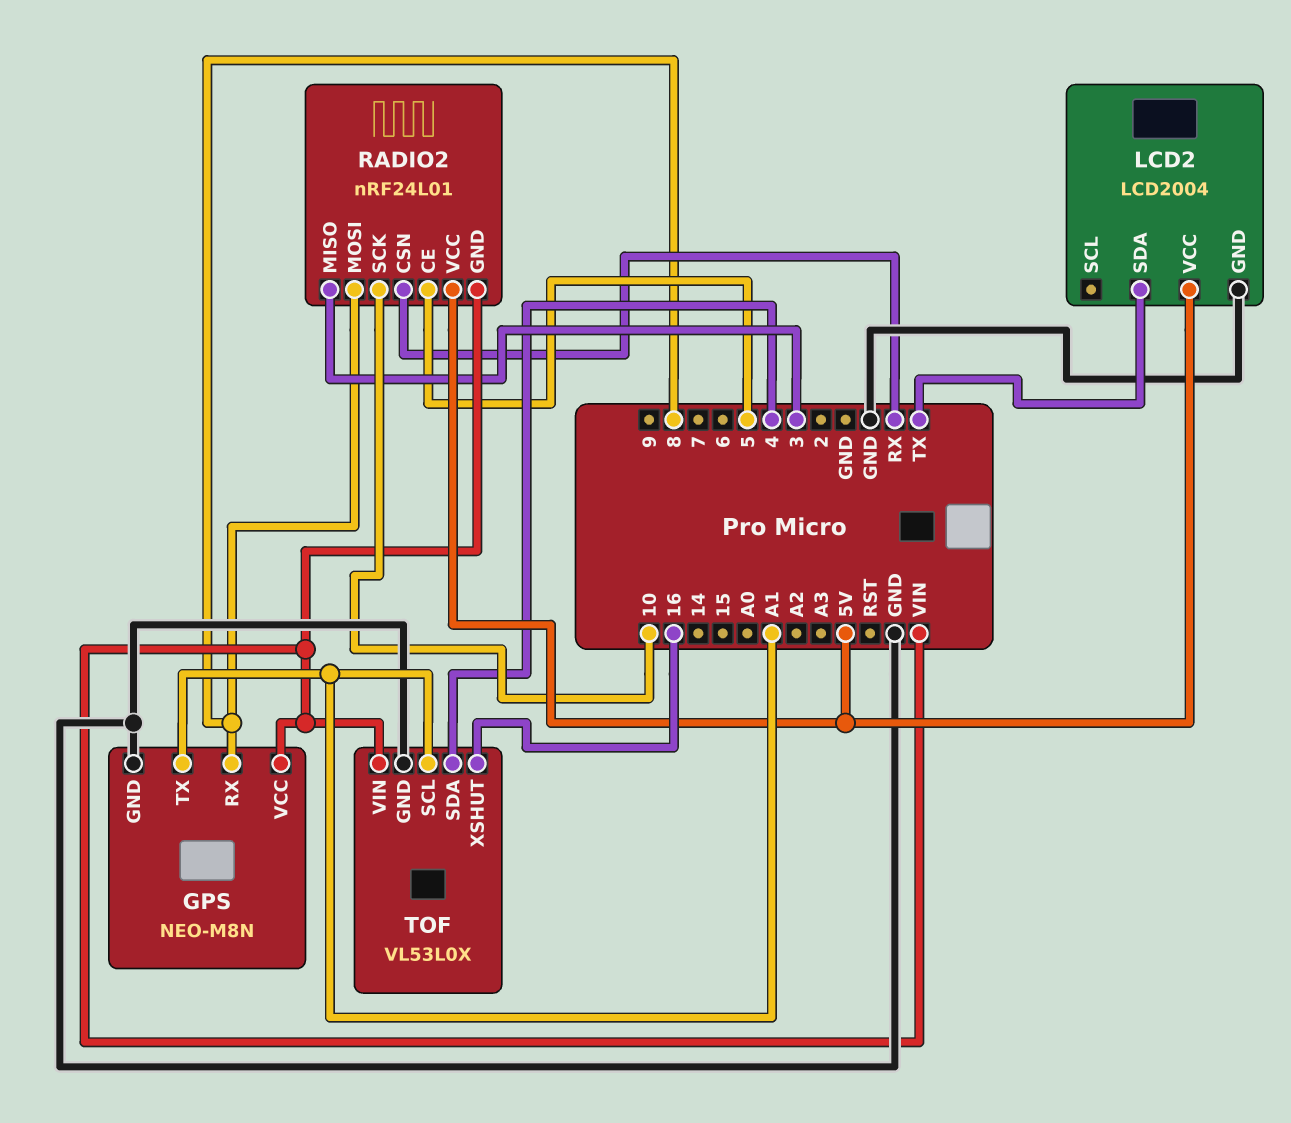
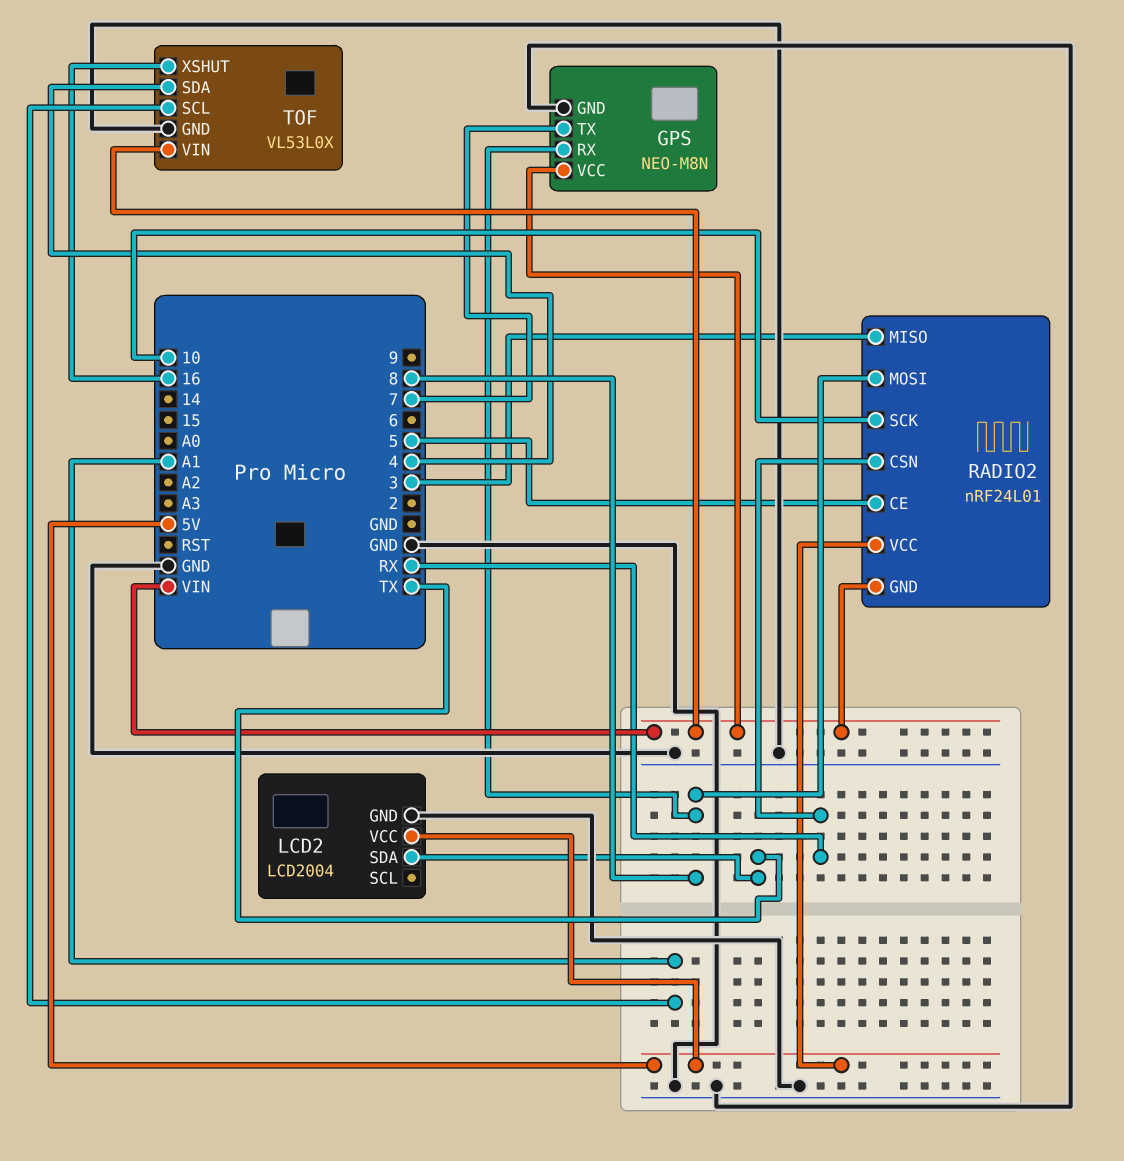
GPS pin TX: A1 -> 7

